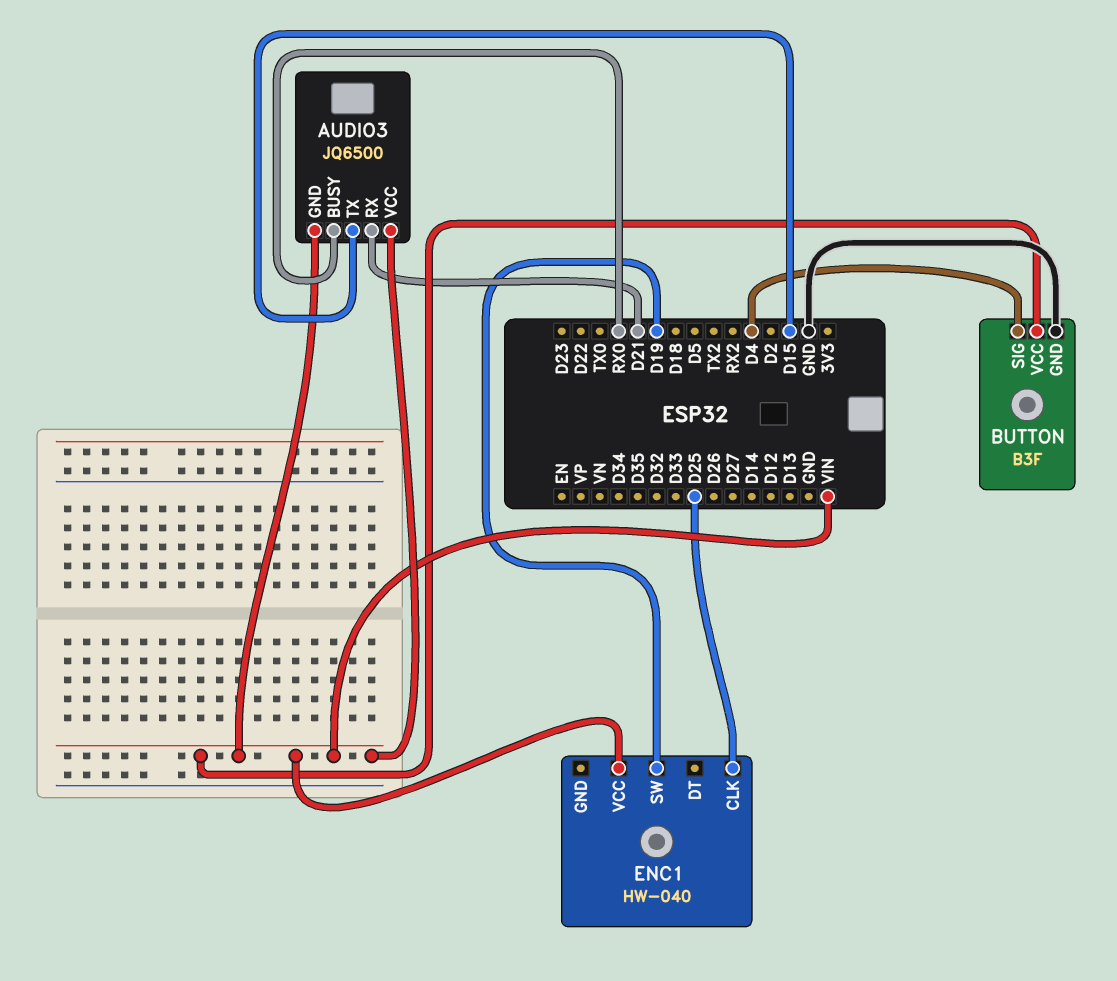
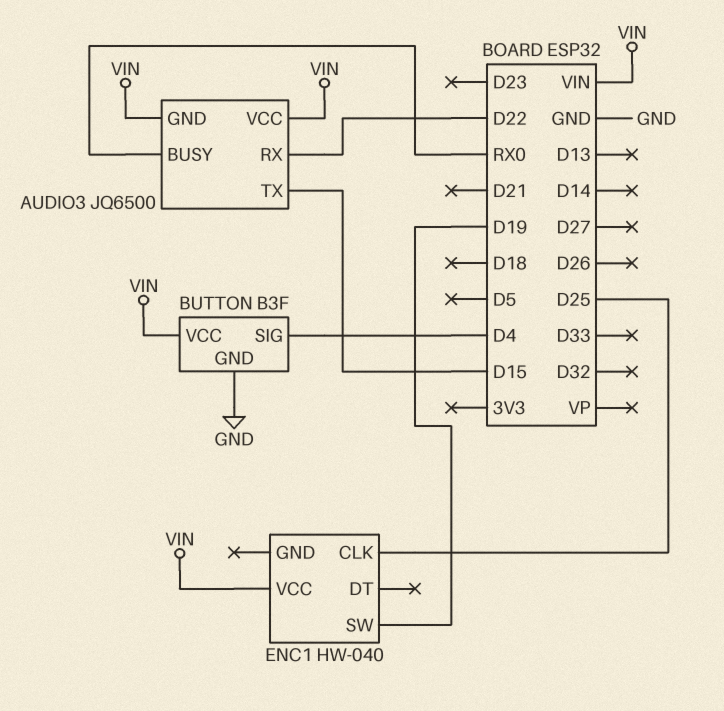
AUDIO3 pin RX: D21 -> D22

